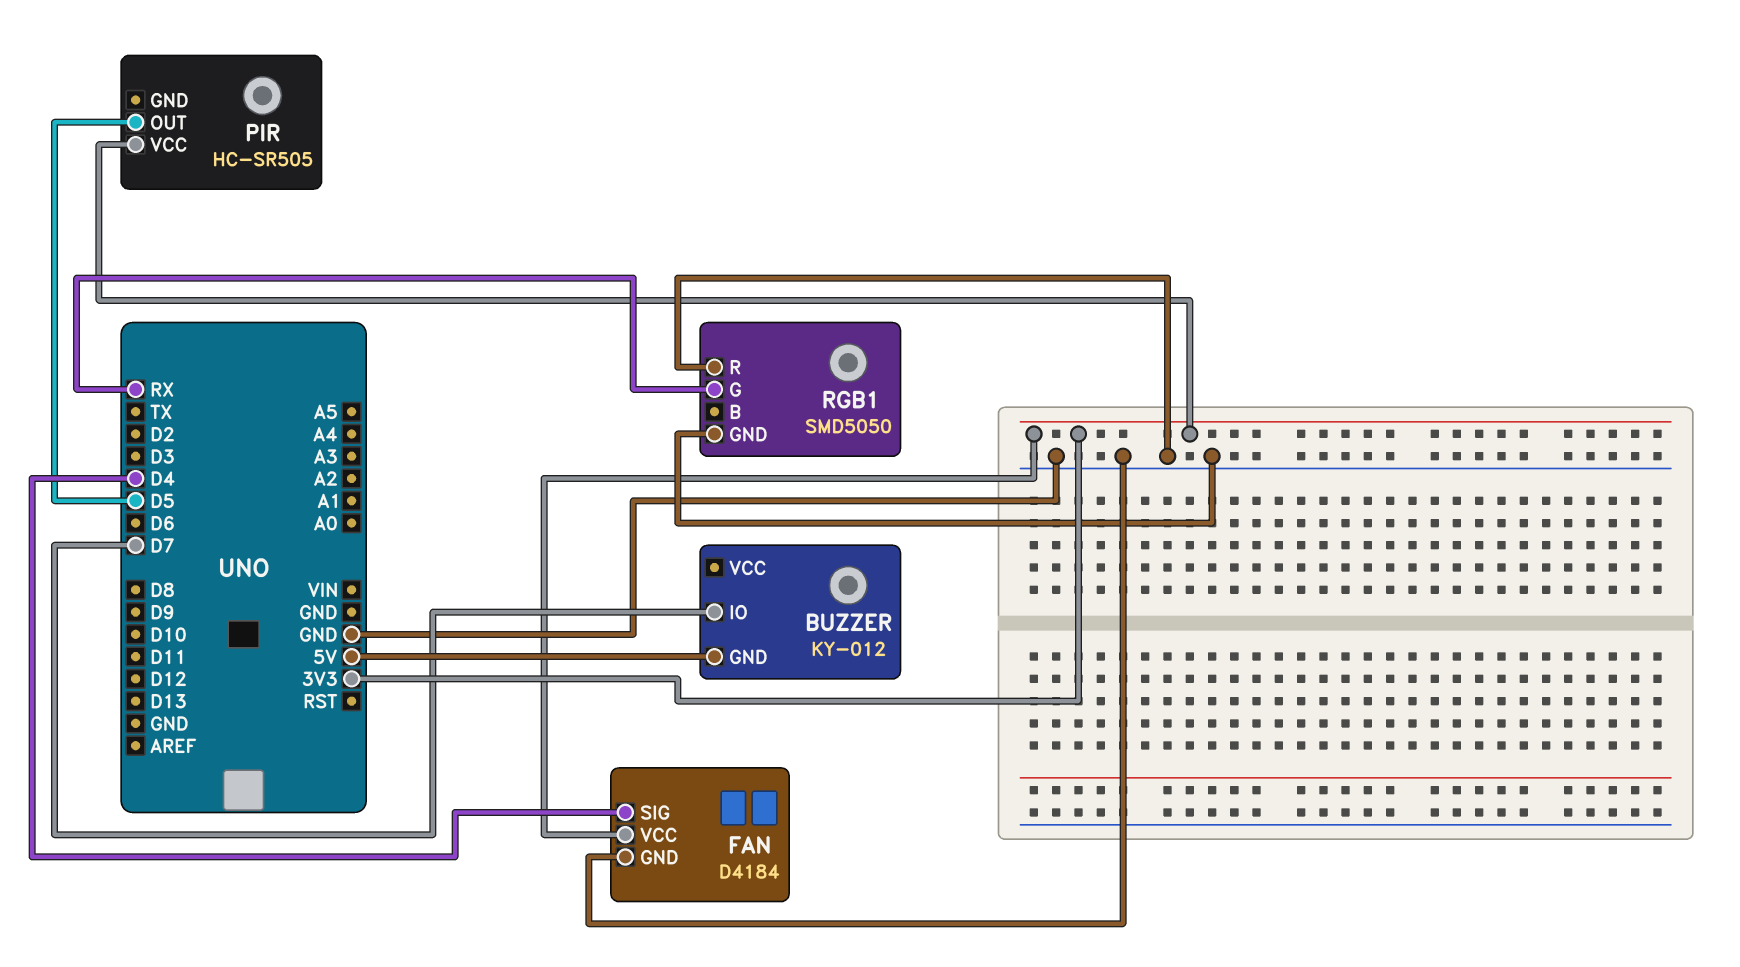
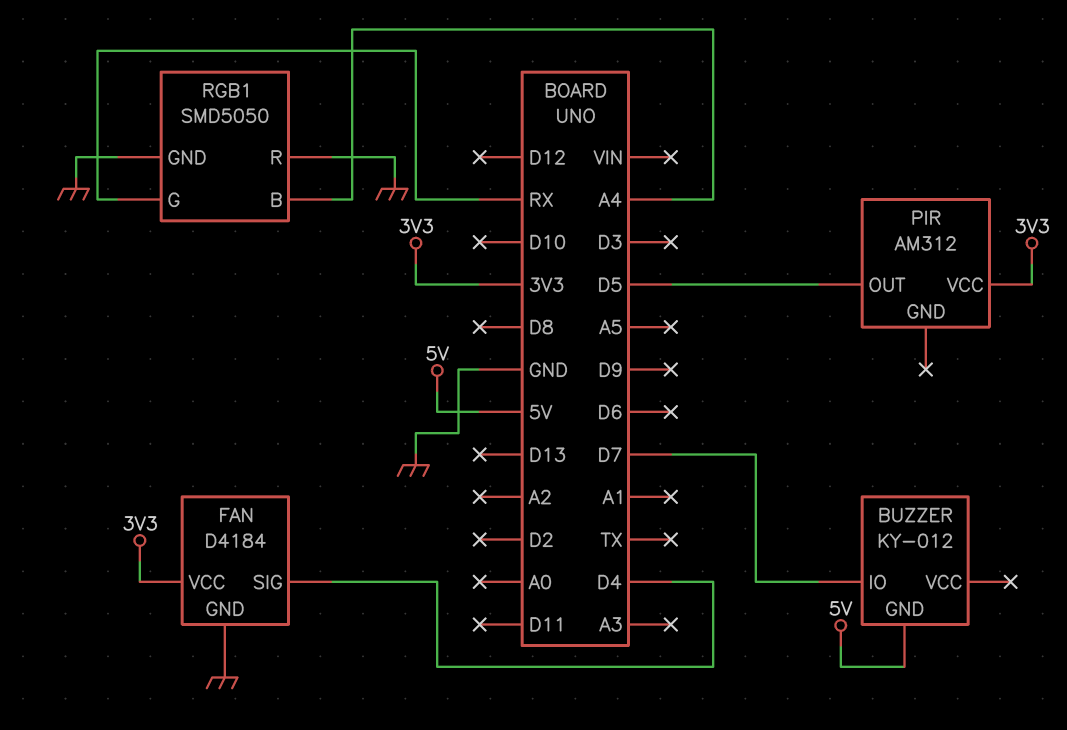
PIR: HC-SR505 -> AM312
RGB1 pin B: none -> A4

